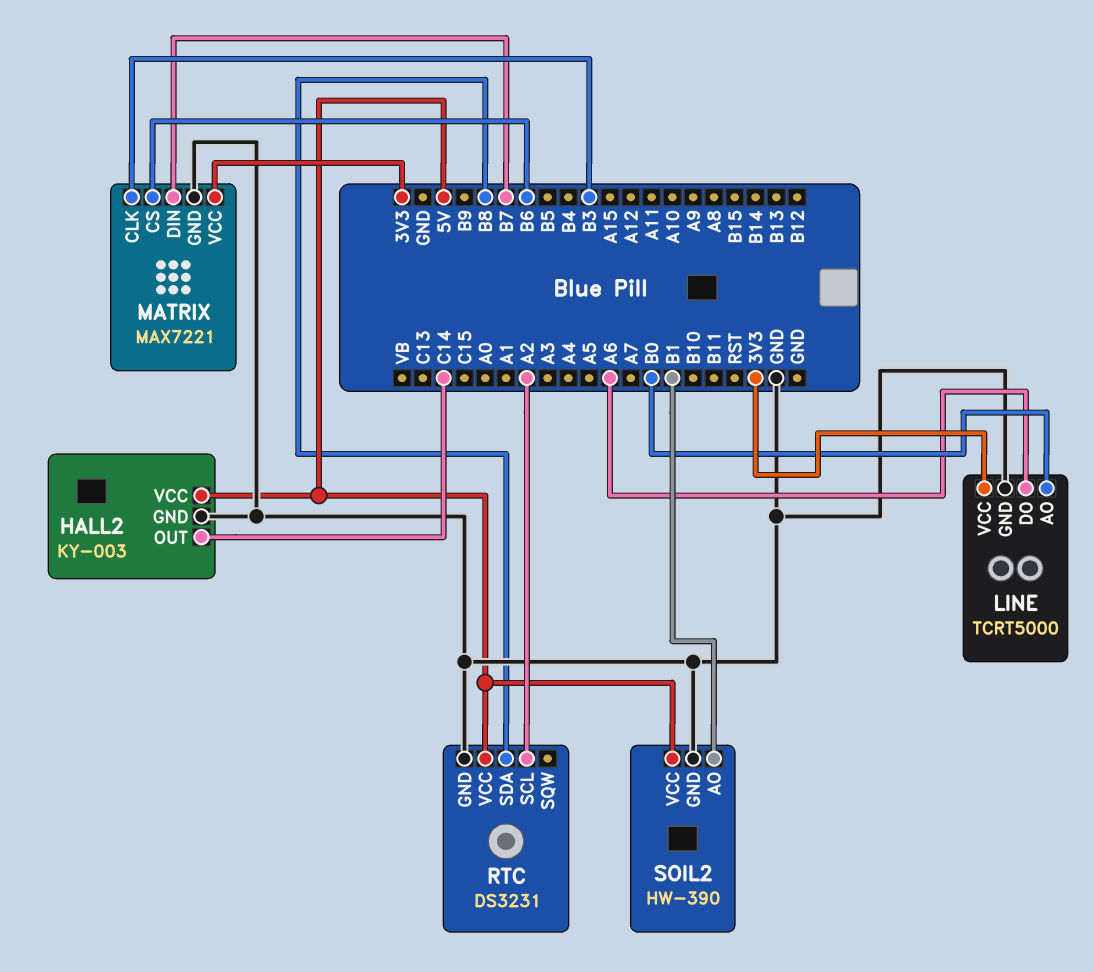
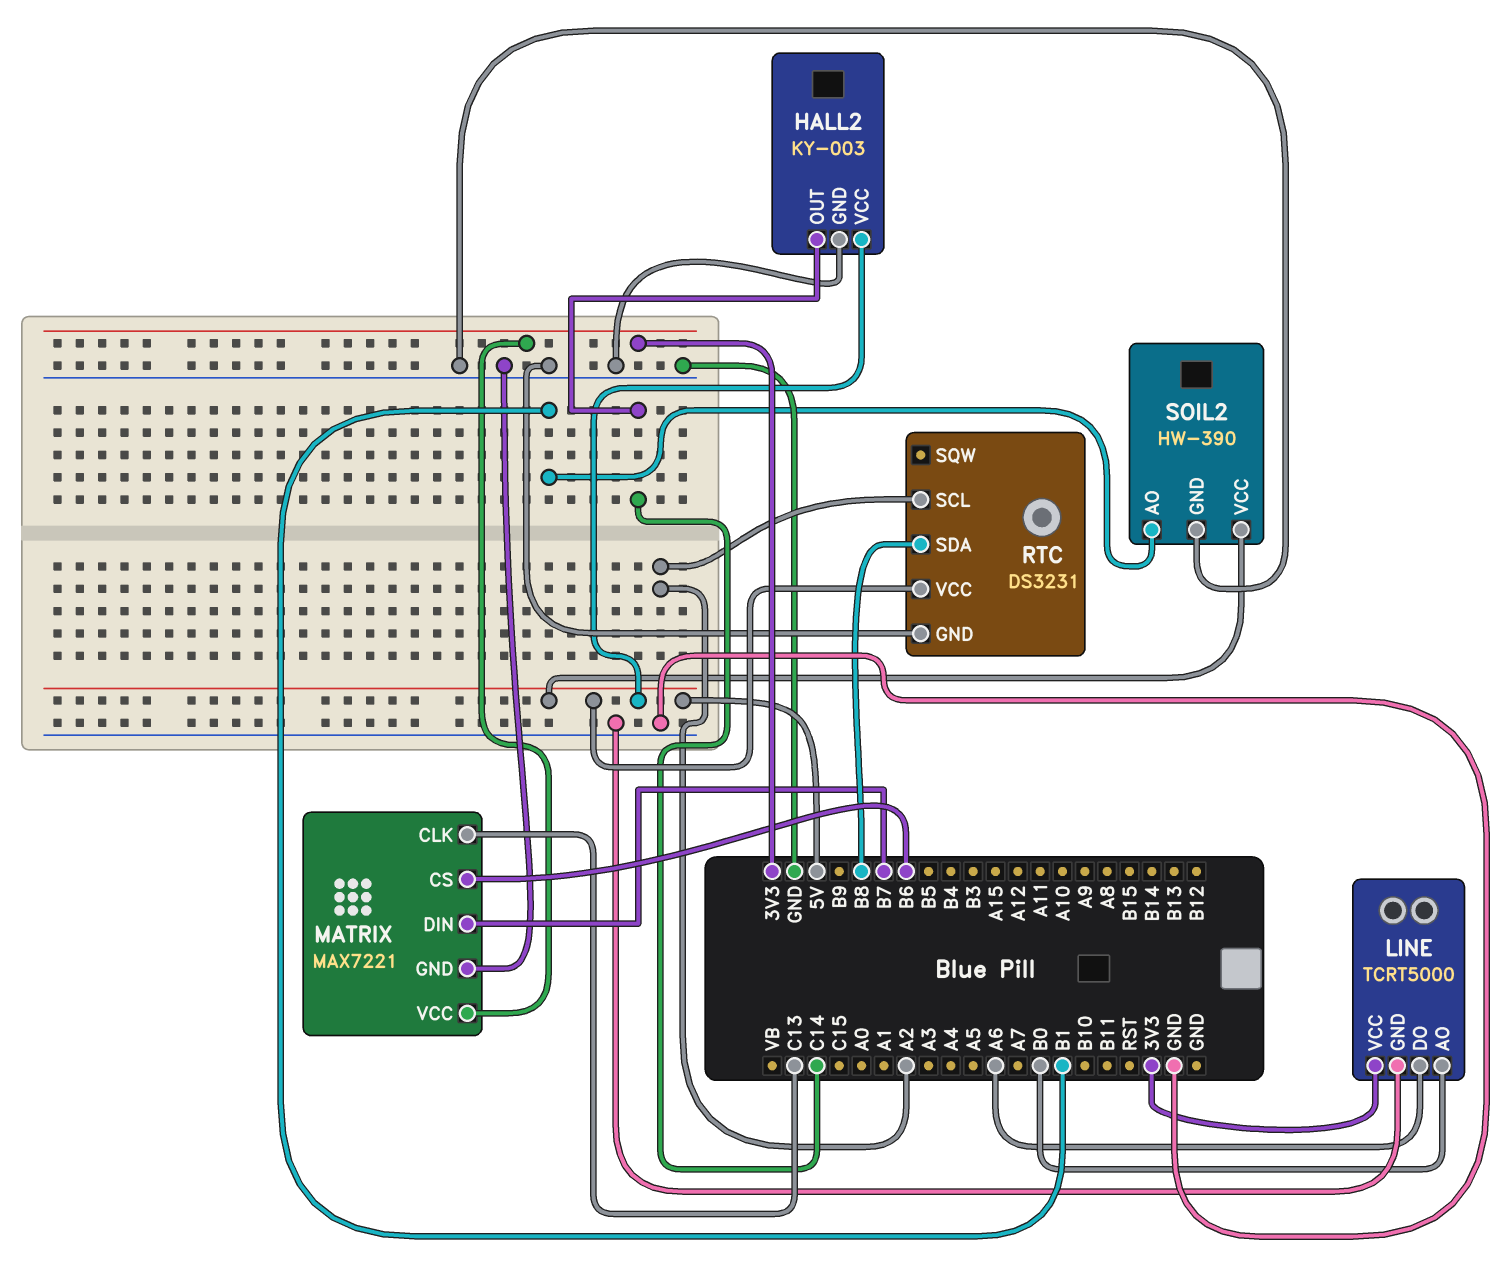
MATRIX pin CLK: B3 -> C13

